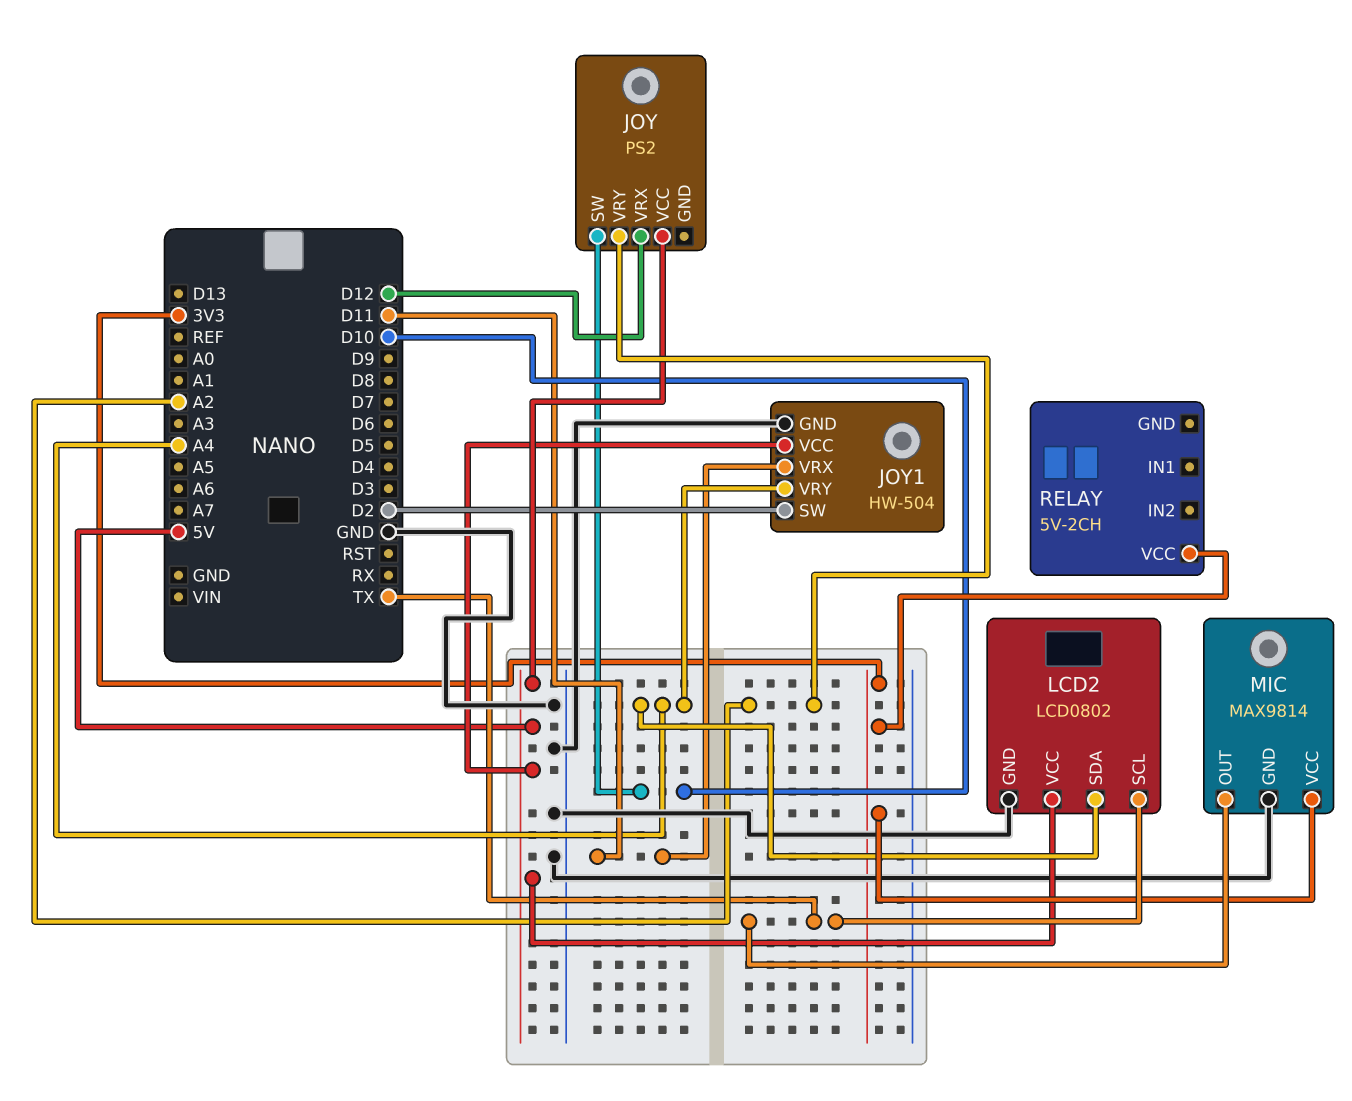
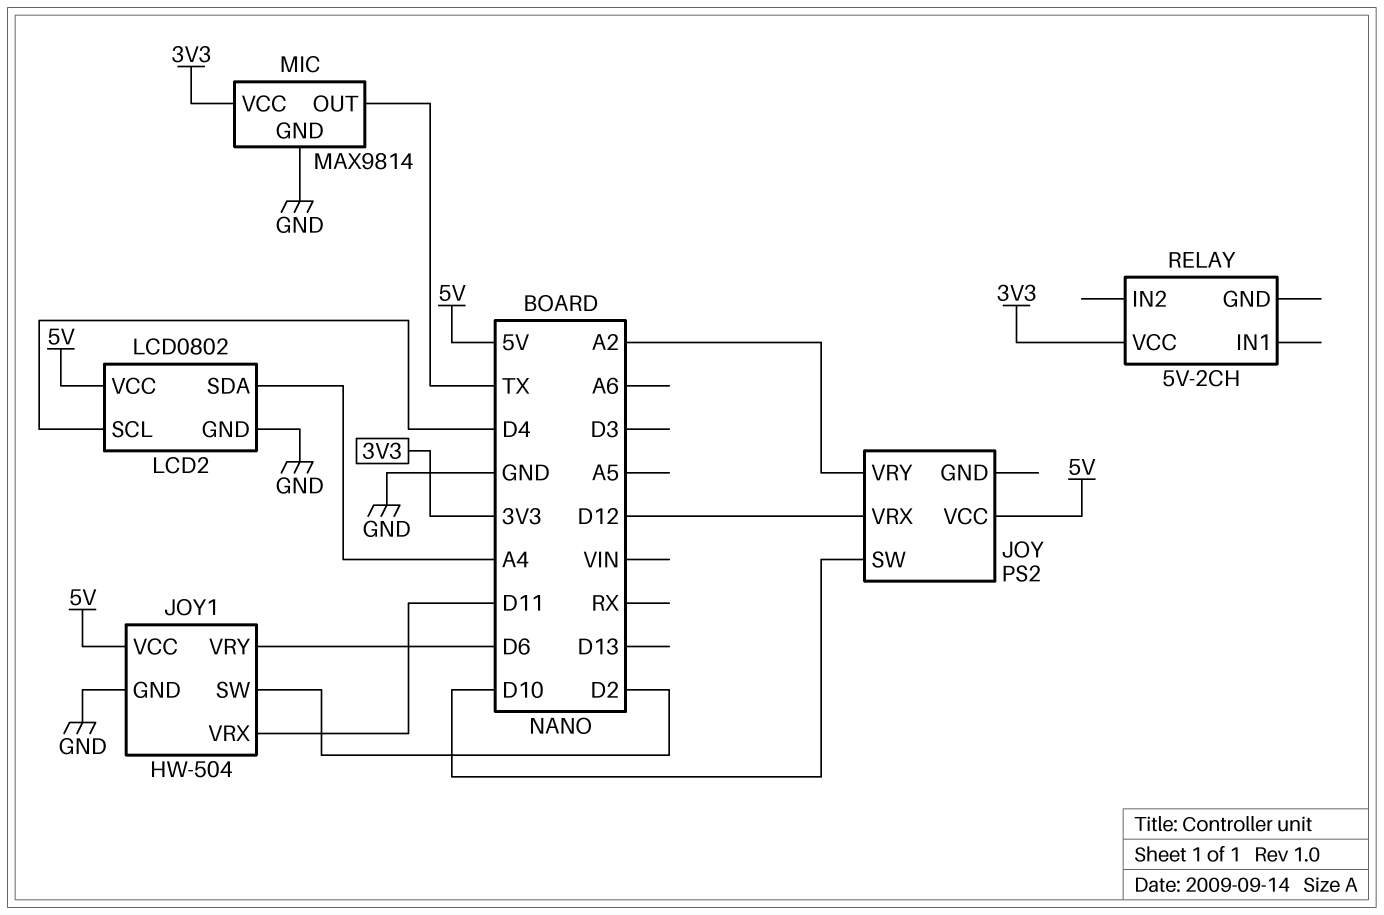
JOY1 pin VRY: A4 -> D6
LCD2 pin SCL: TX -> D4

